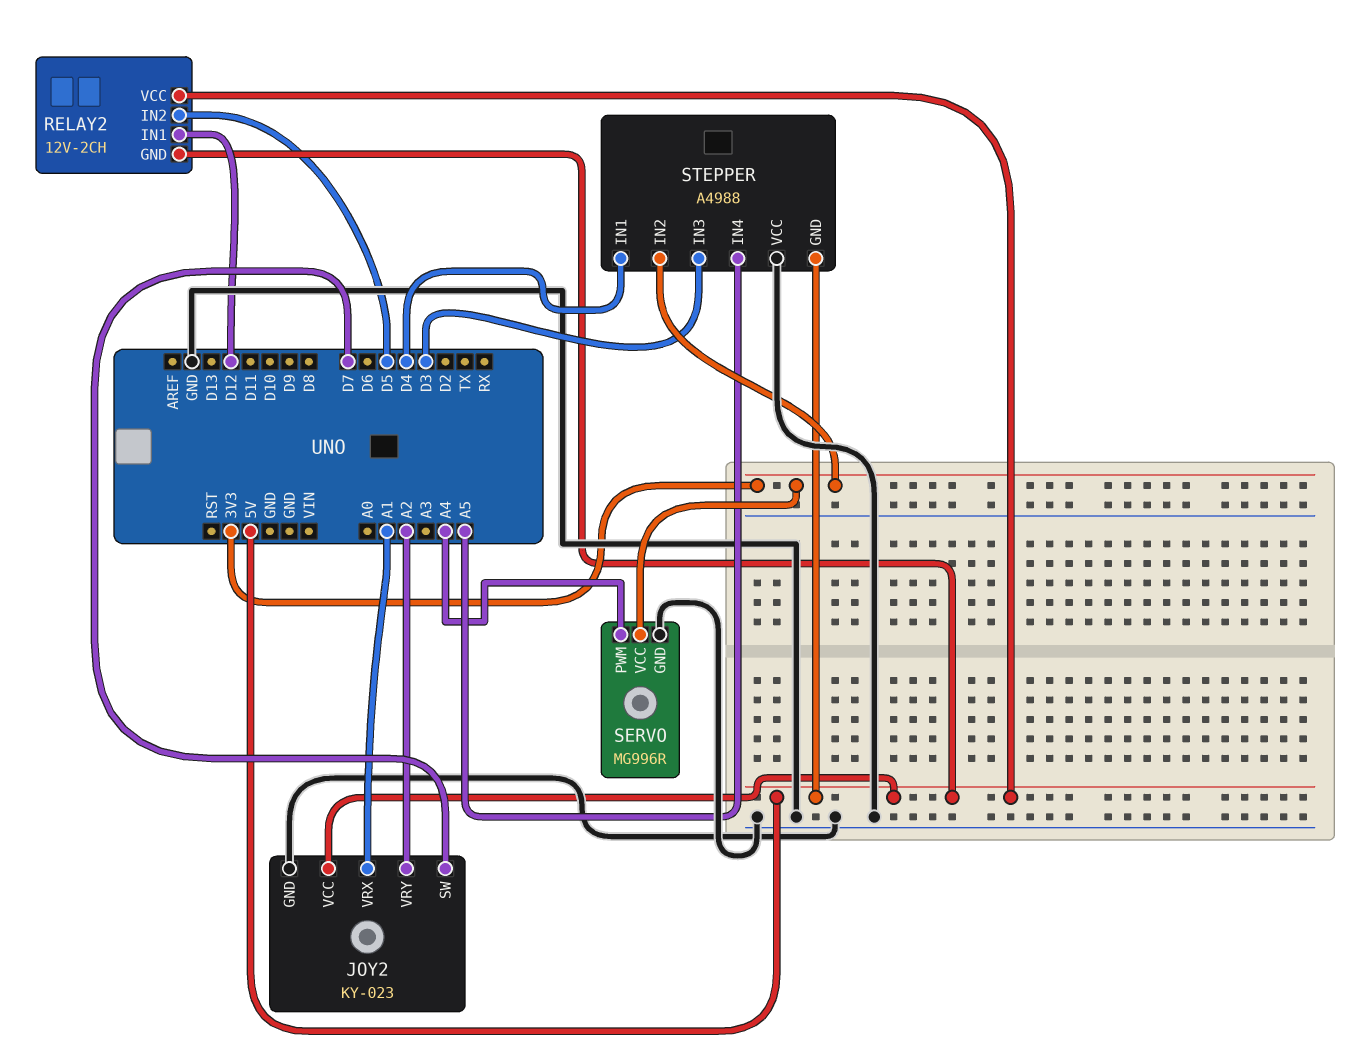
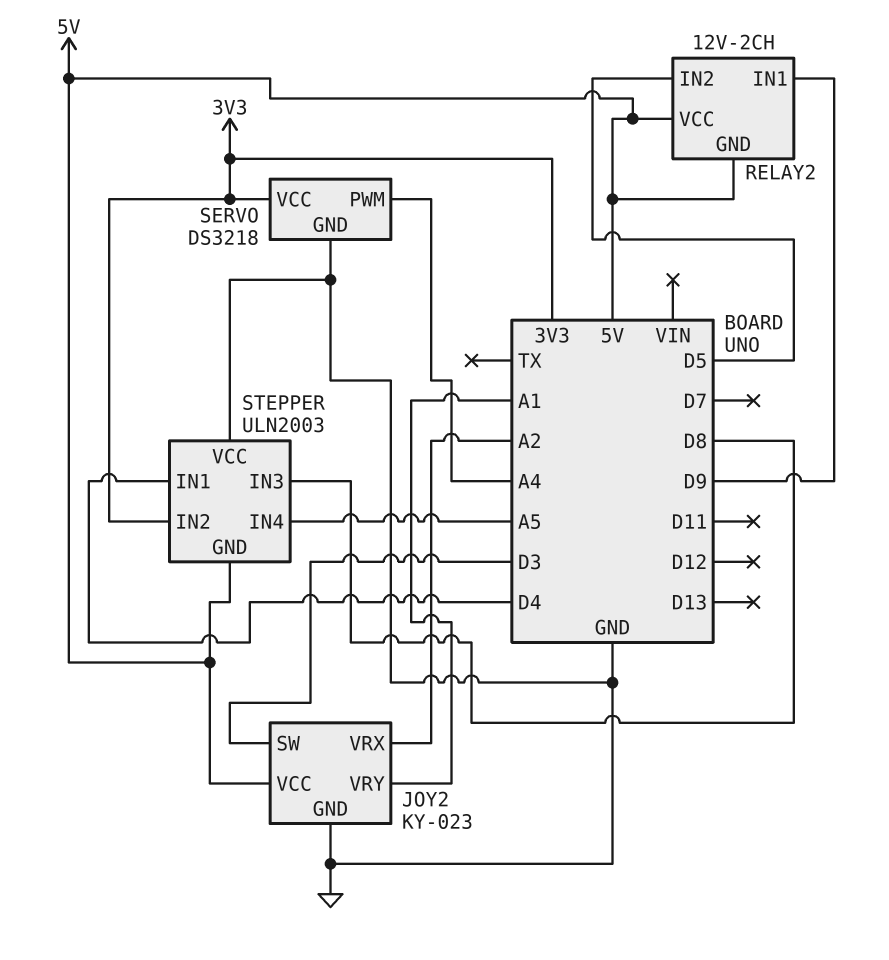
JOY2 pin SW: D7 -> D3
JOY2 pin VRX: A1 -> A2
JOY2 pin VRY: A2 -> A1
RELAY2 pin IN1: D12 -> D9
SERVO: MG996R -> DS3218
STEPPER: A4988 -> ULN2003
STEPPER pin IN3: D3 -> D8

